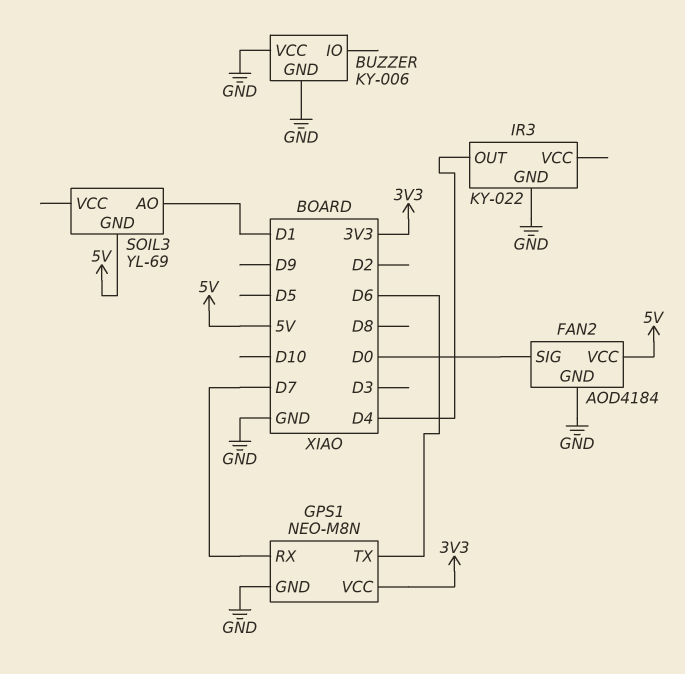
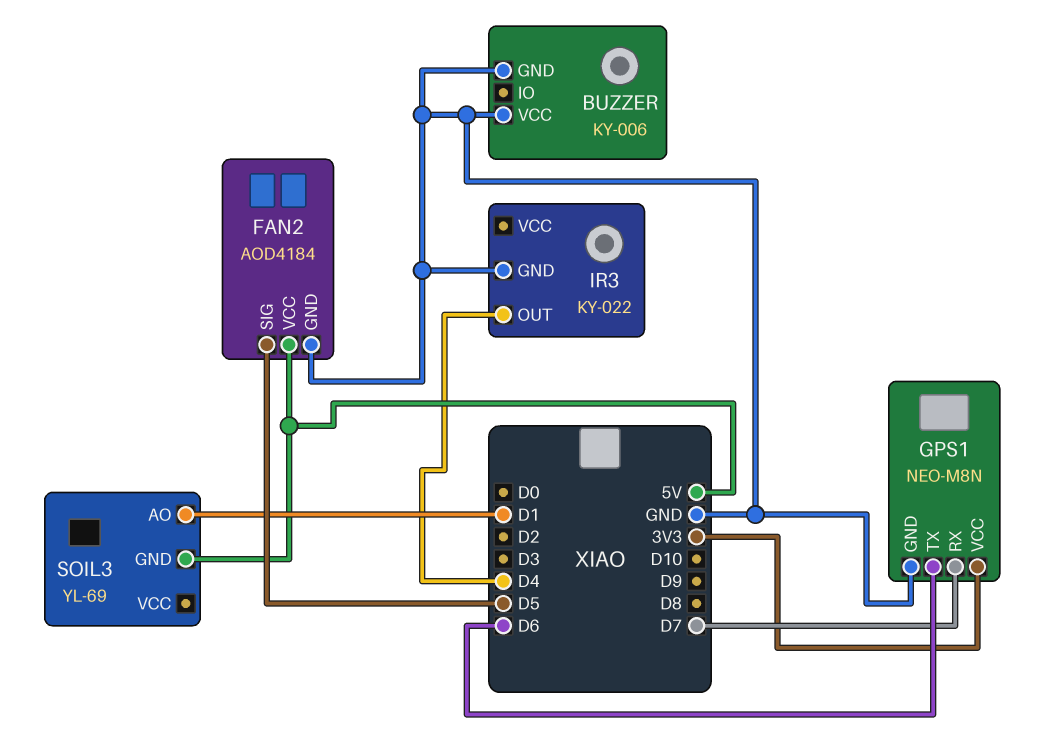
FAN2 pin SIG: D0 -> D5

